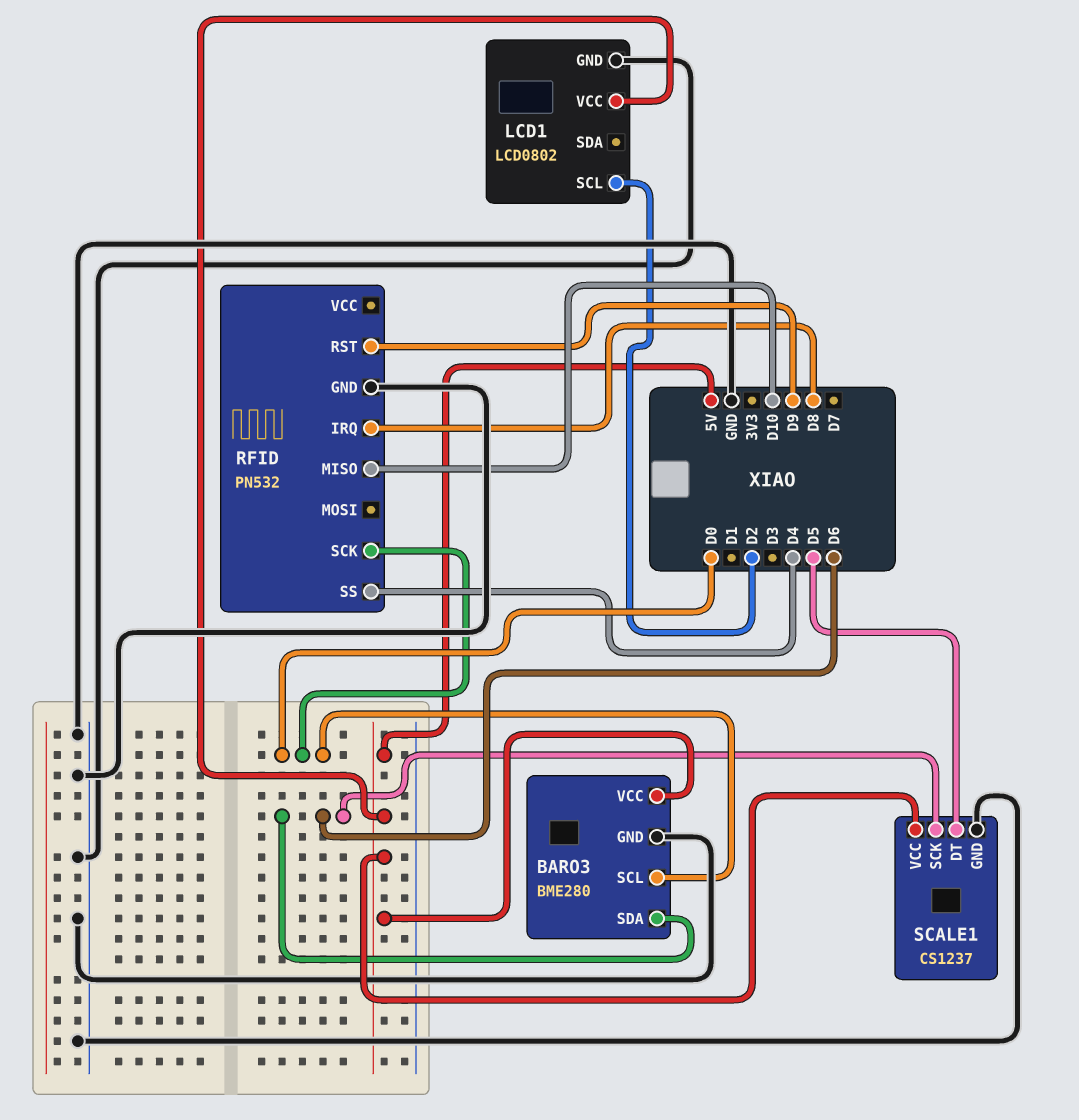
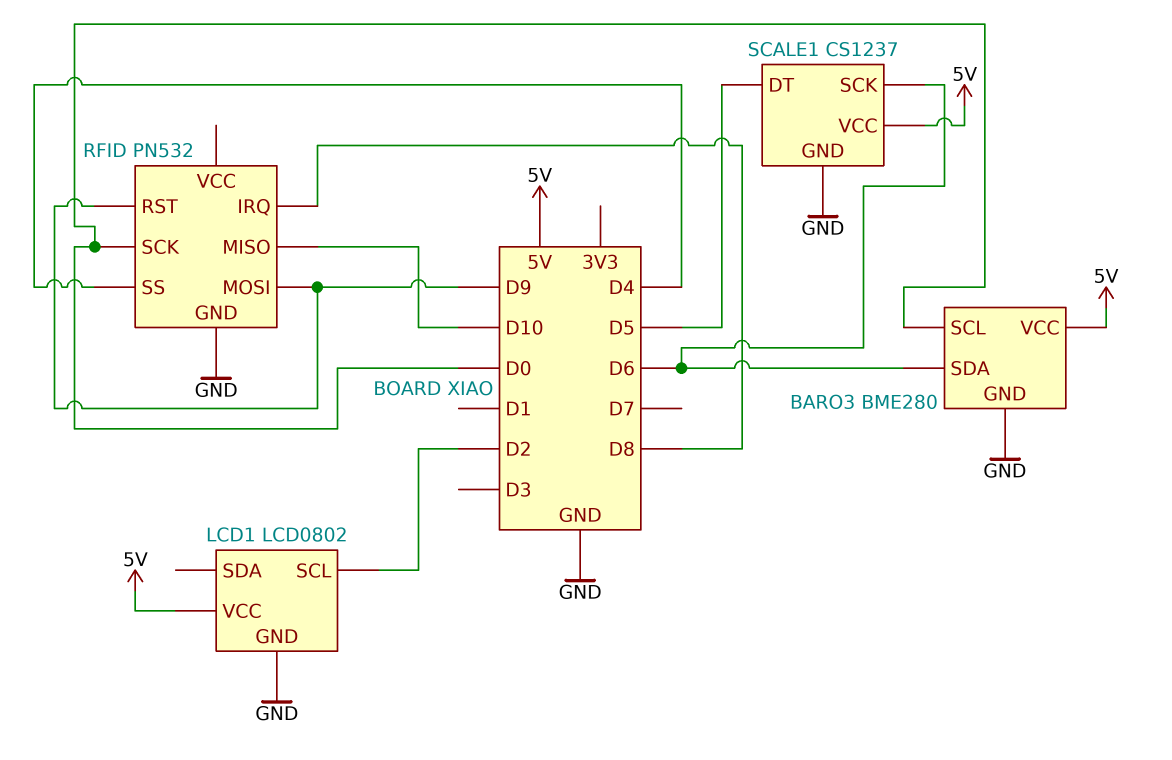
RFID pin MOSI: none -> D9

